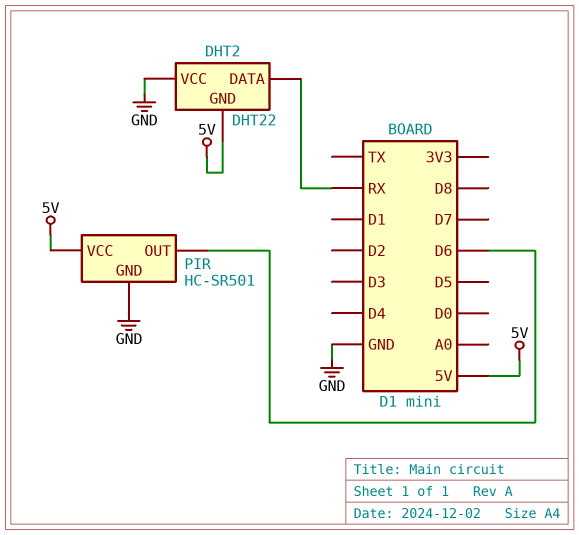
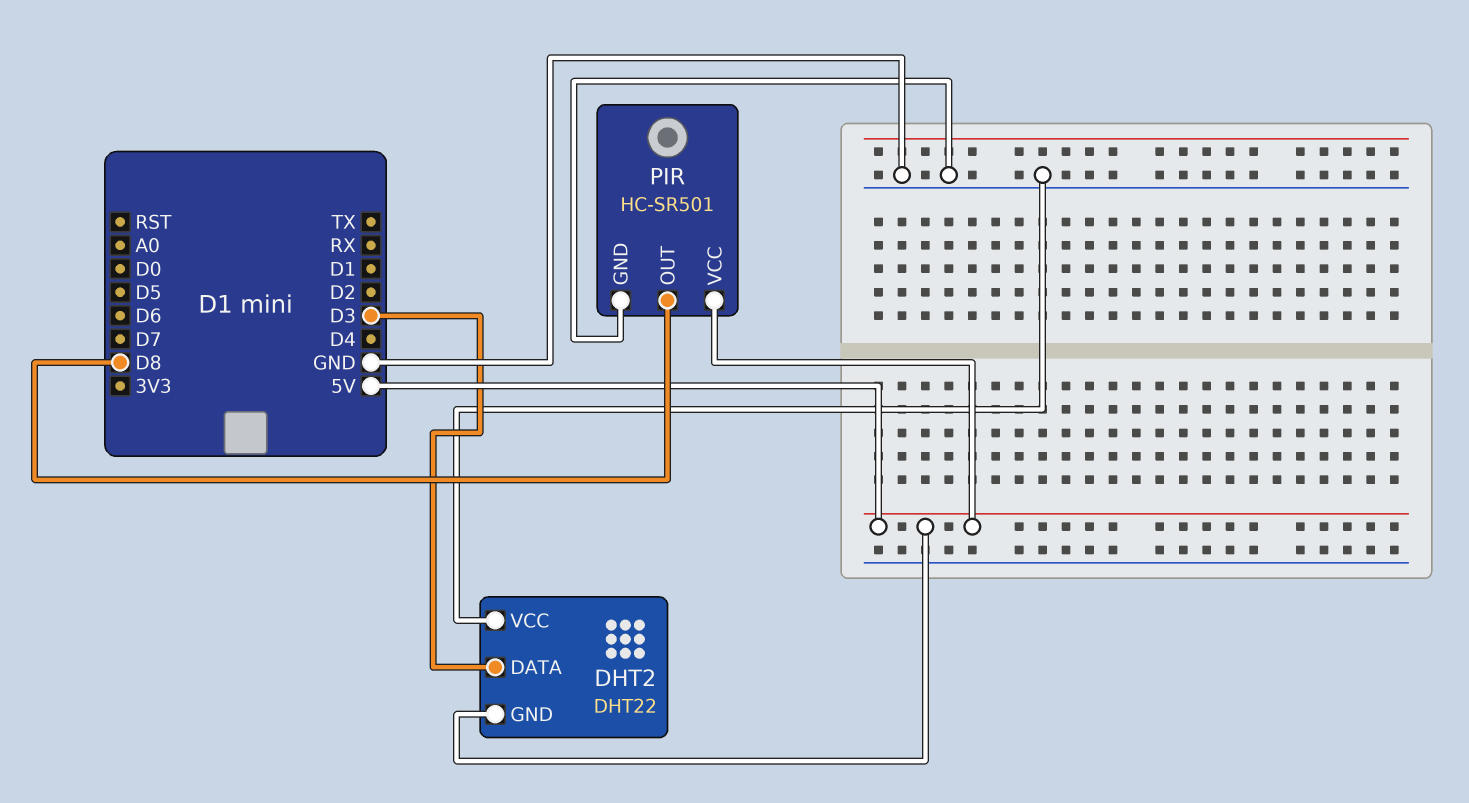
DHT2 pin DATA: RX -> D3
PIR pin OUT: D6 -> D8

